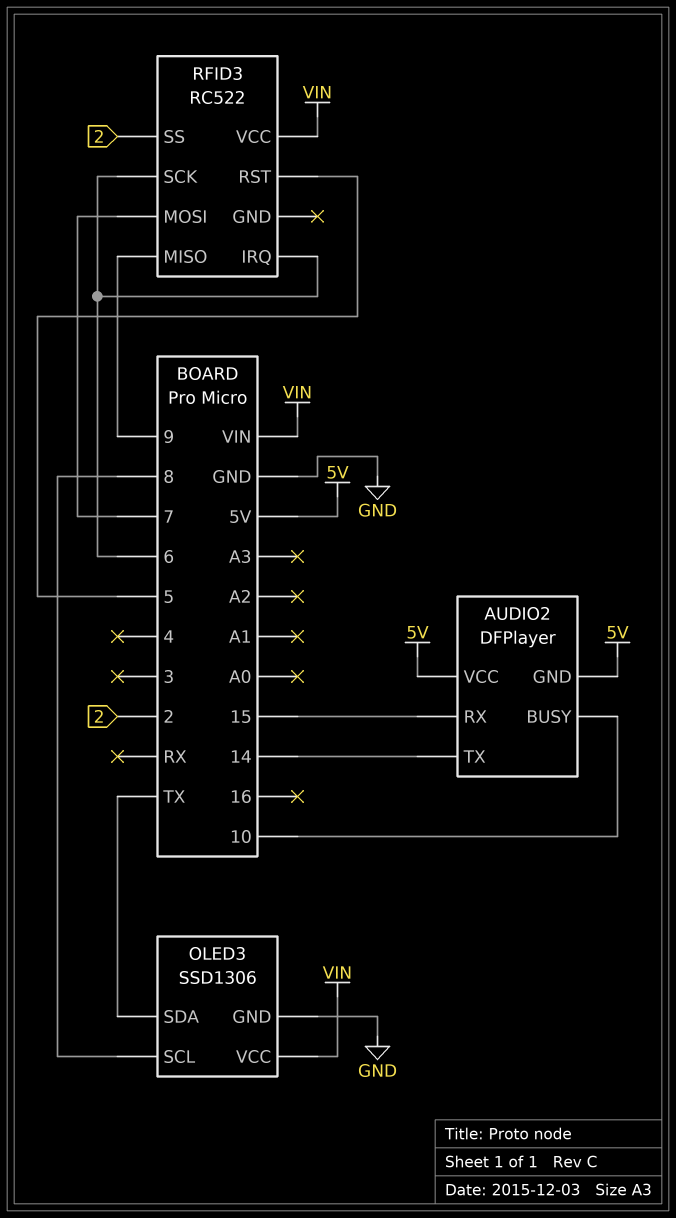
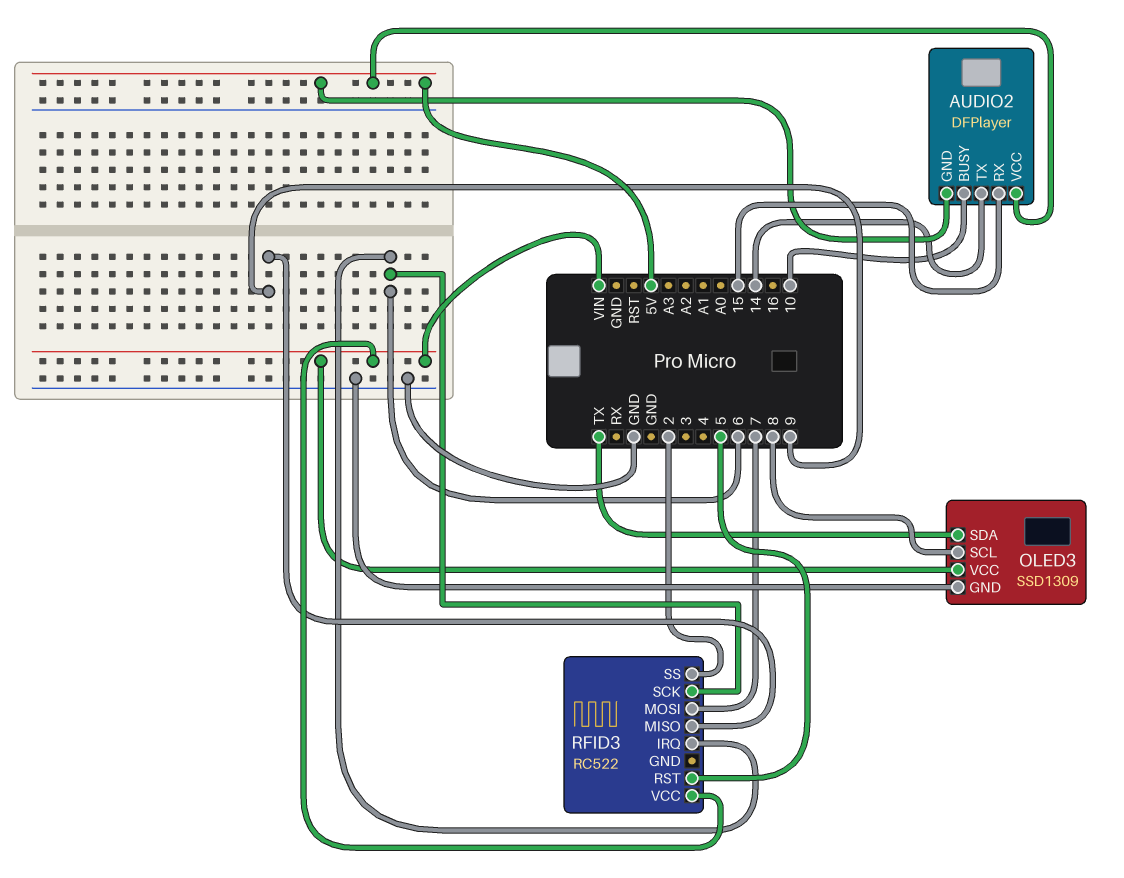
OLED3: SSD1306 -> SSD1309

